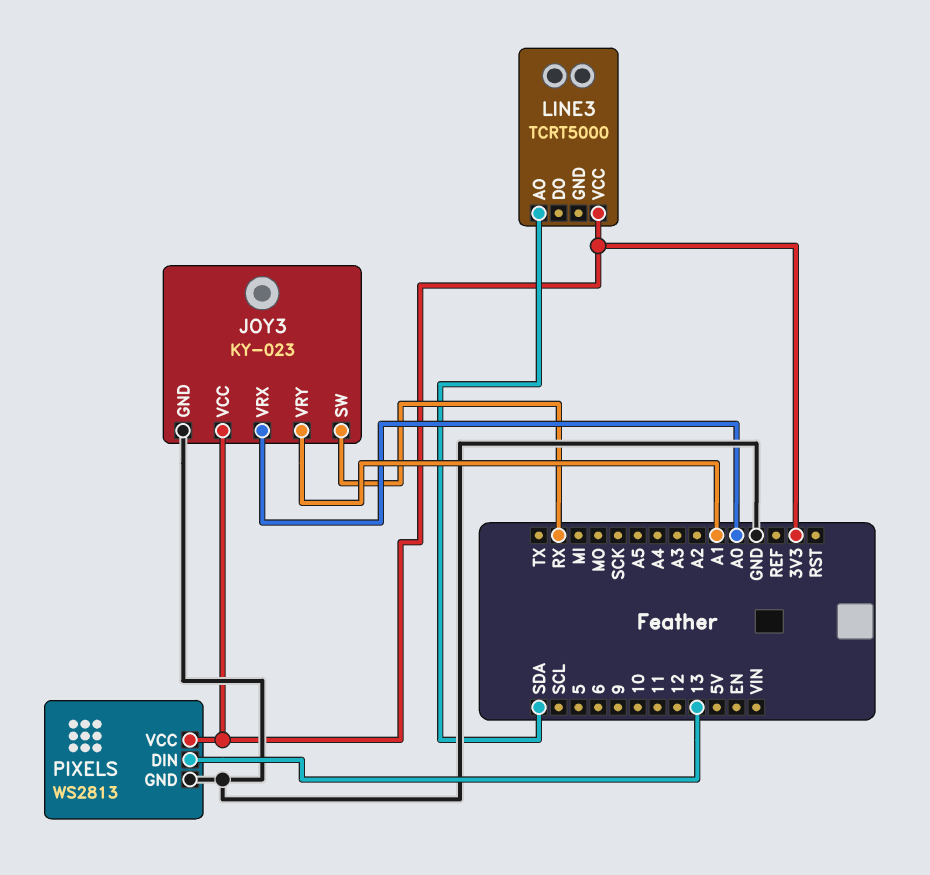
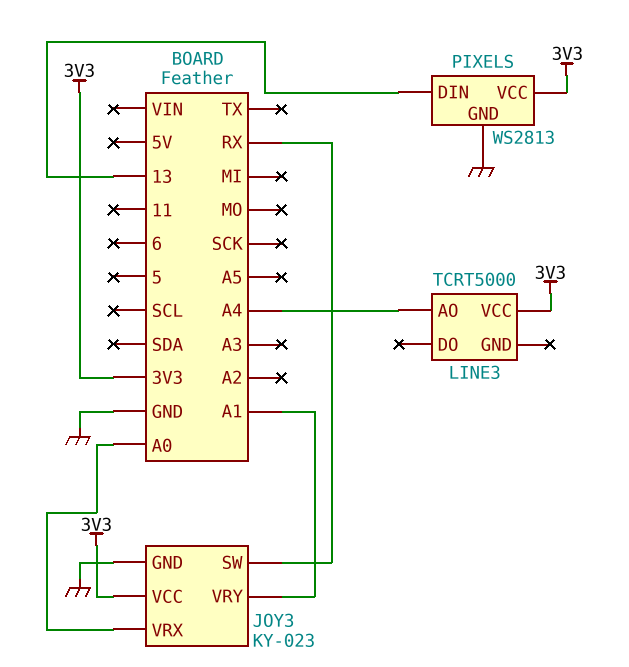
LINE3 pin AO: SDA -> A4

